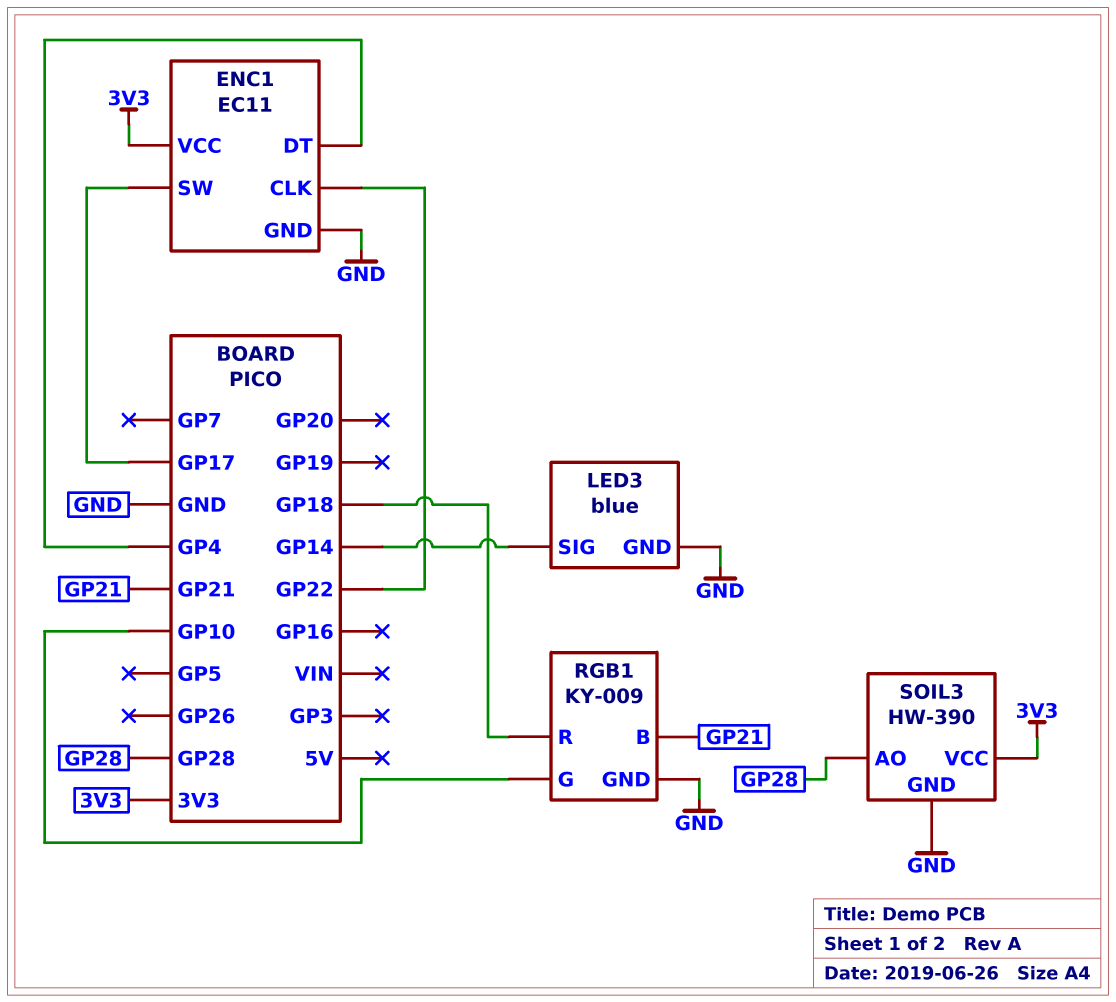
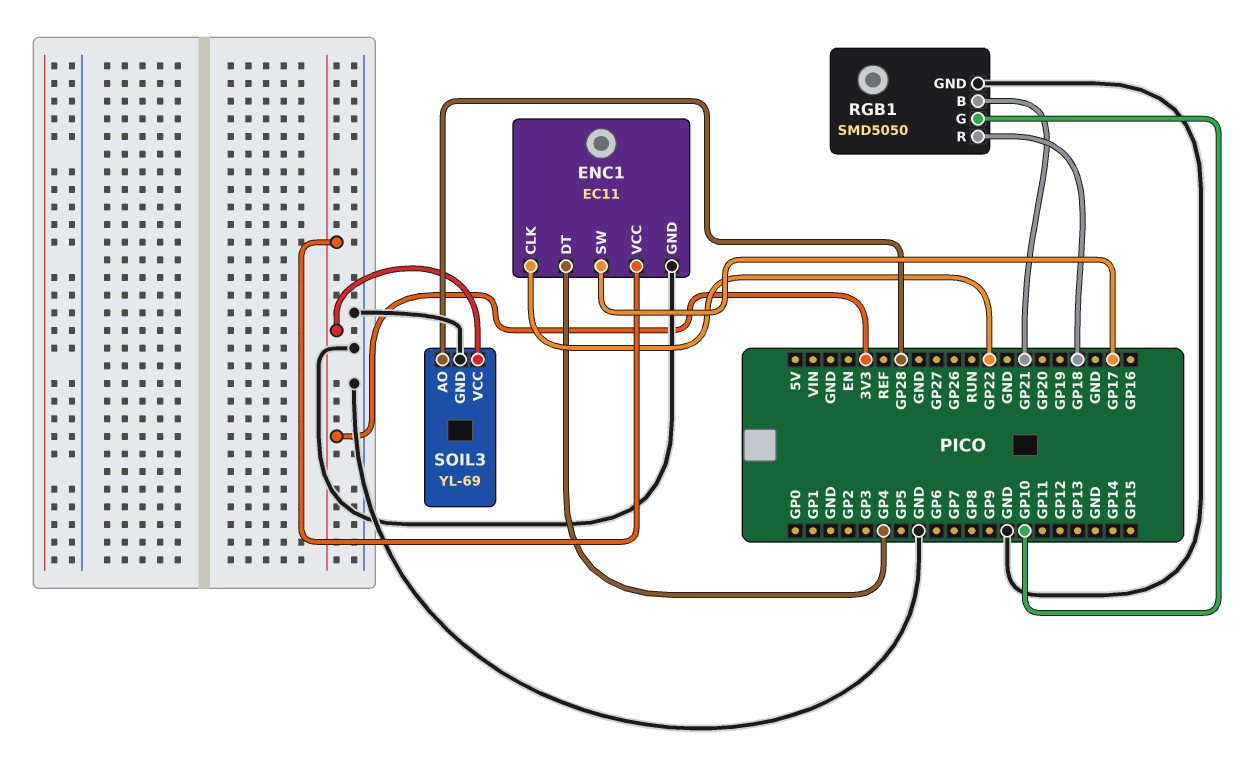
LED3: blue -> none
LED3 pin GND: GND -> none
LED3 pin SIG: GP14 -> none
RGB1: KY-009 -> SMD5050
SOIL3: HW-390 -> YL-69

